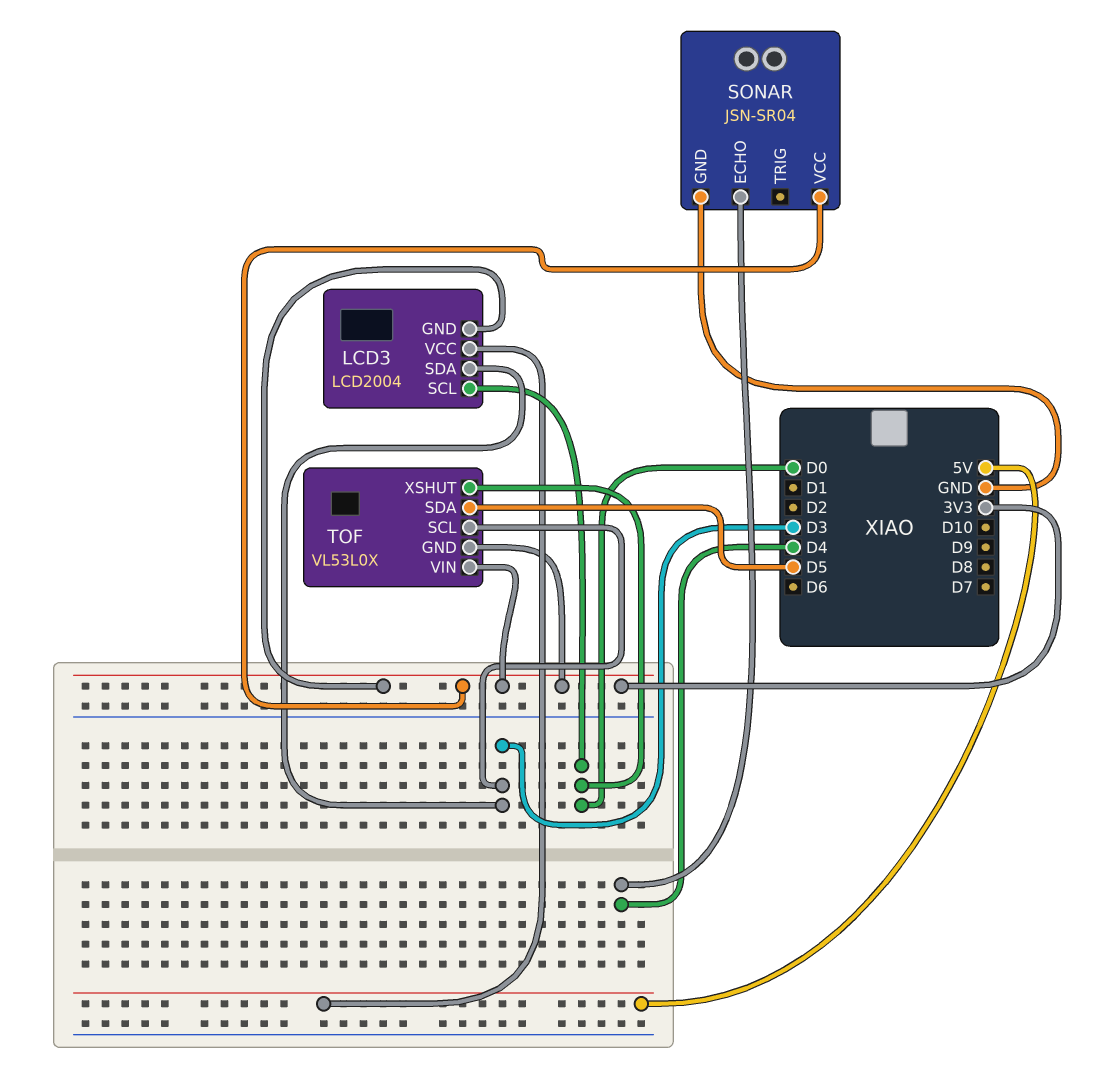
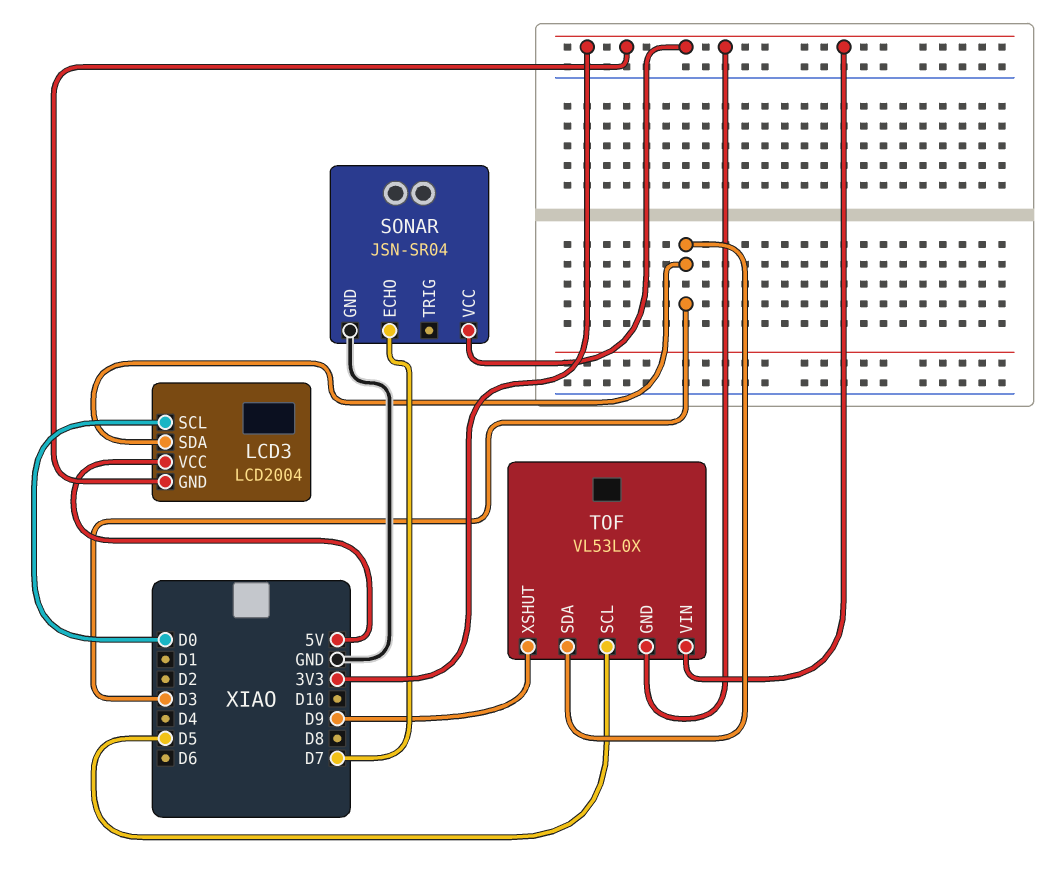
SONAR pin ECHO: D4 -> D7
TOF pin SCL: D3 -> D5
TOF pin SDA: D5 -> D3
TOF pin XSHUT: D0 -> D9

